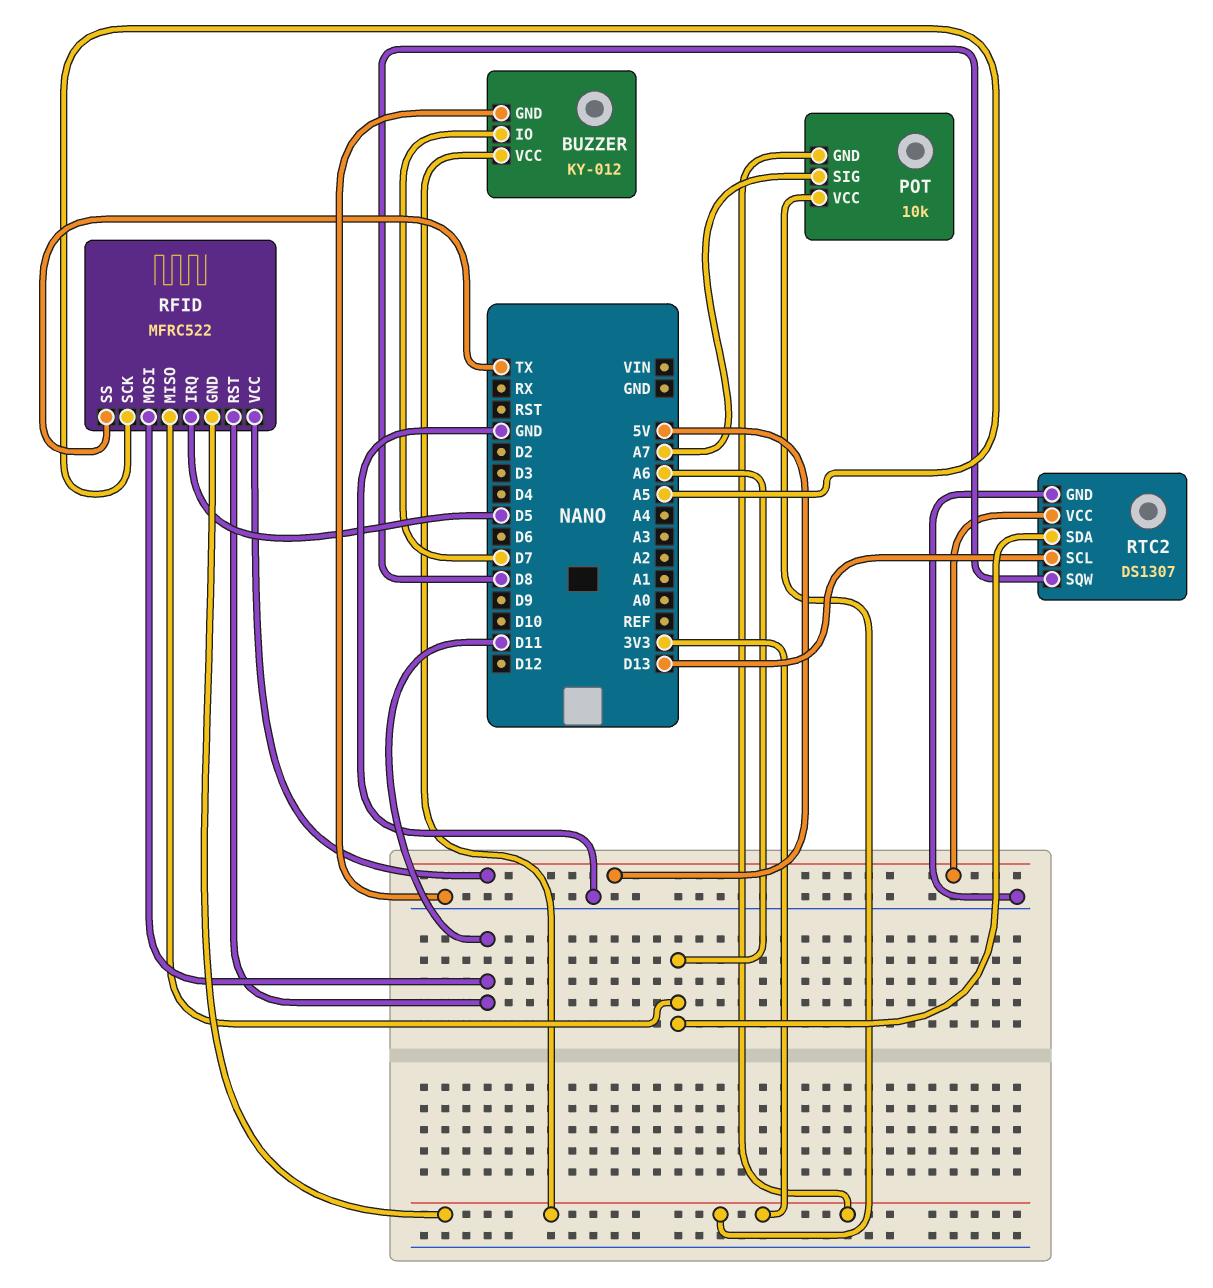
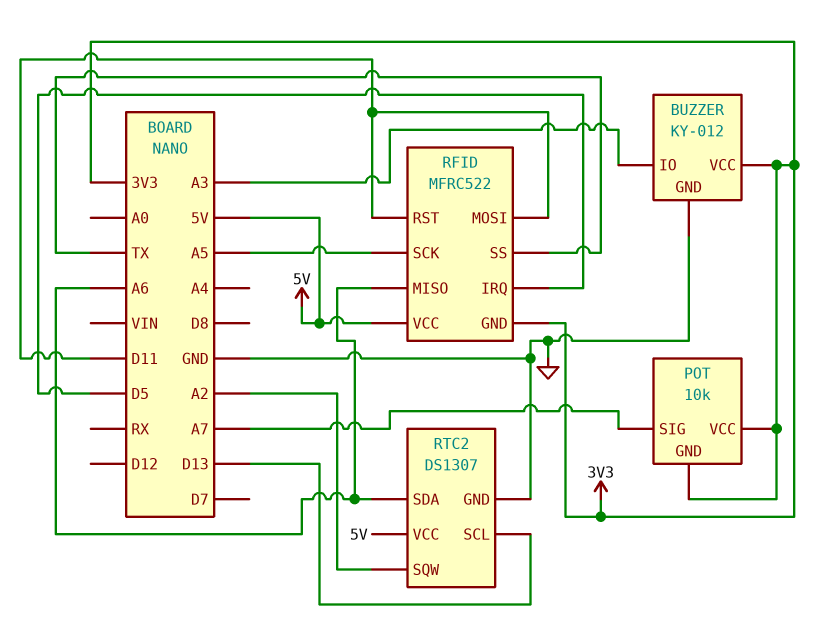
BUZZER pin IO: D7 -> A3
RTC2 pin SQW: D8 -> A2

